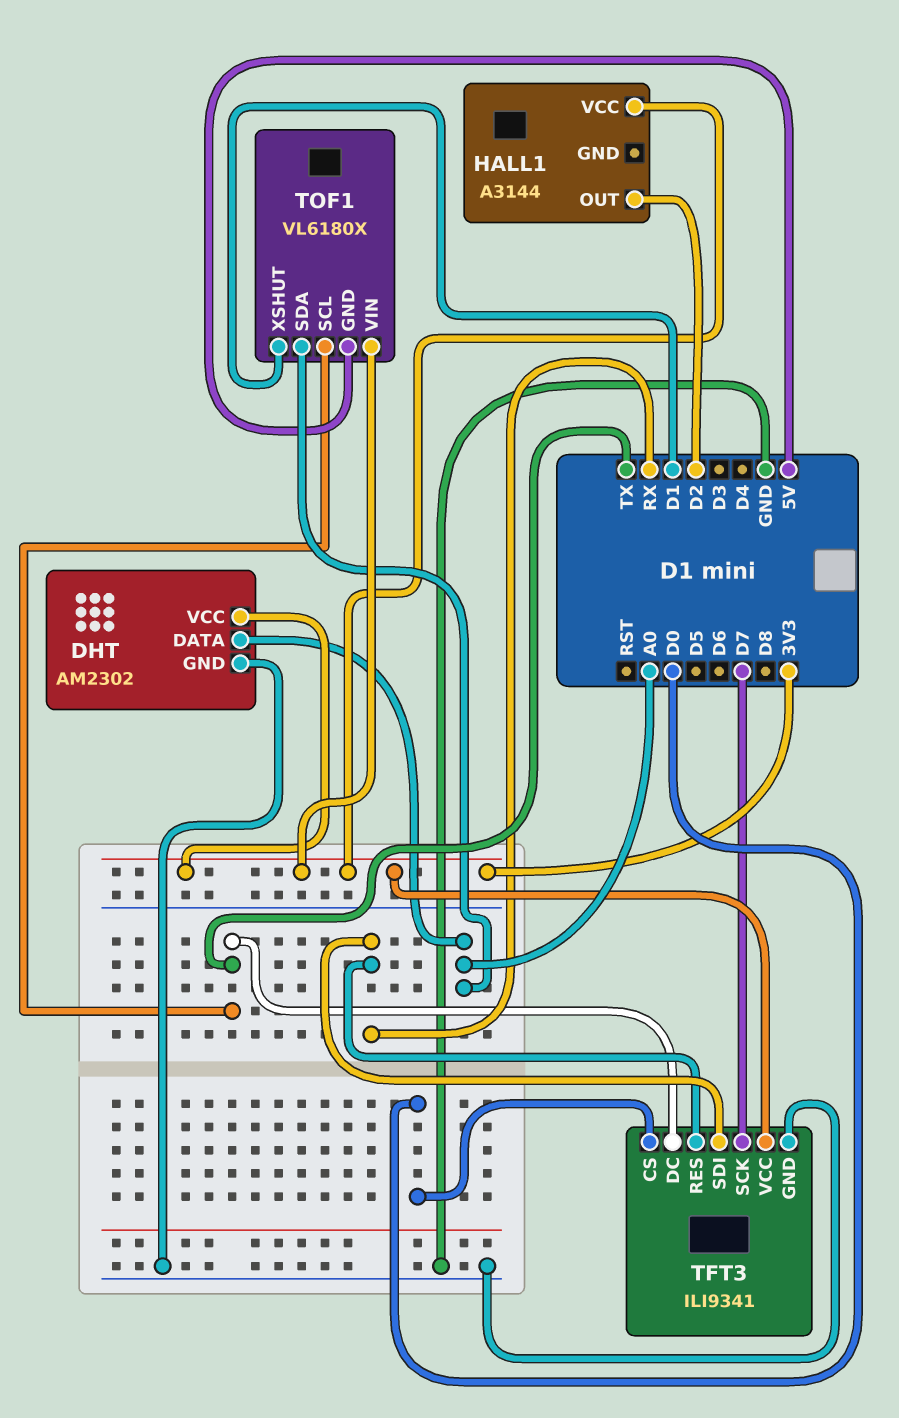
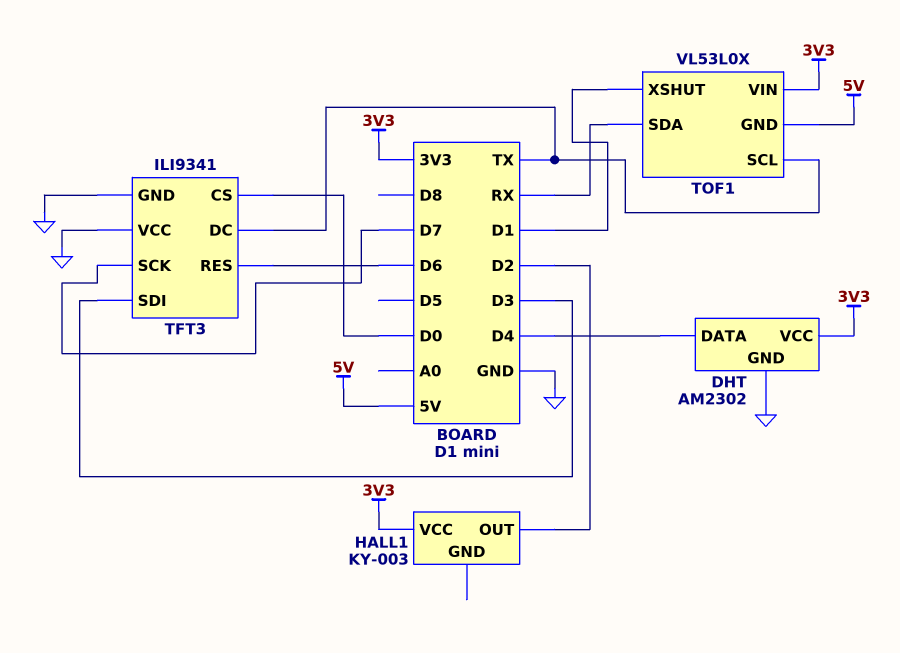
DHT pin DATA: A0 -> D4
HALL1: A3144 -> KY-003
TFT3 pin RES: RX -> D6
TFT3 pin SDI: RX -> D3
TFT3 pin VCC: 3V3 -> GND
TOF1: VL6180X -> VL53L0X
TOF1 pin SDA: A0 -> RX

